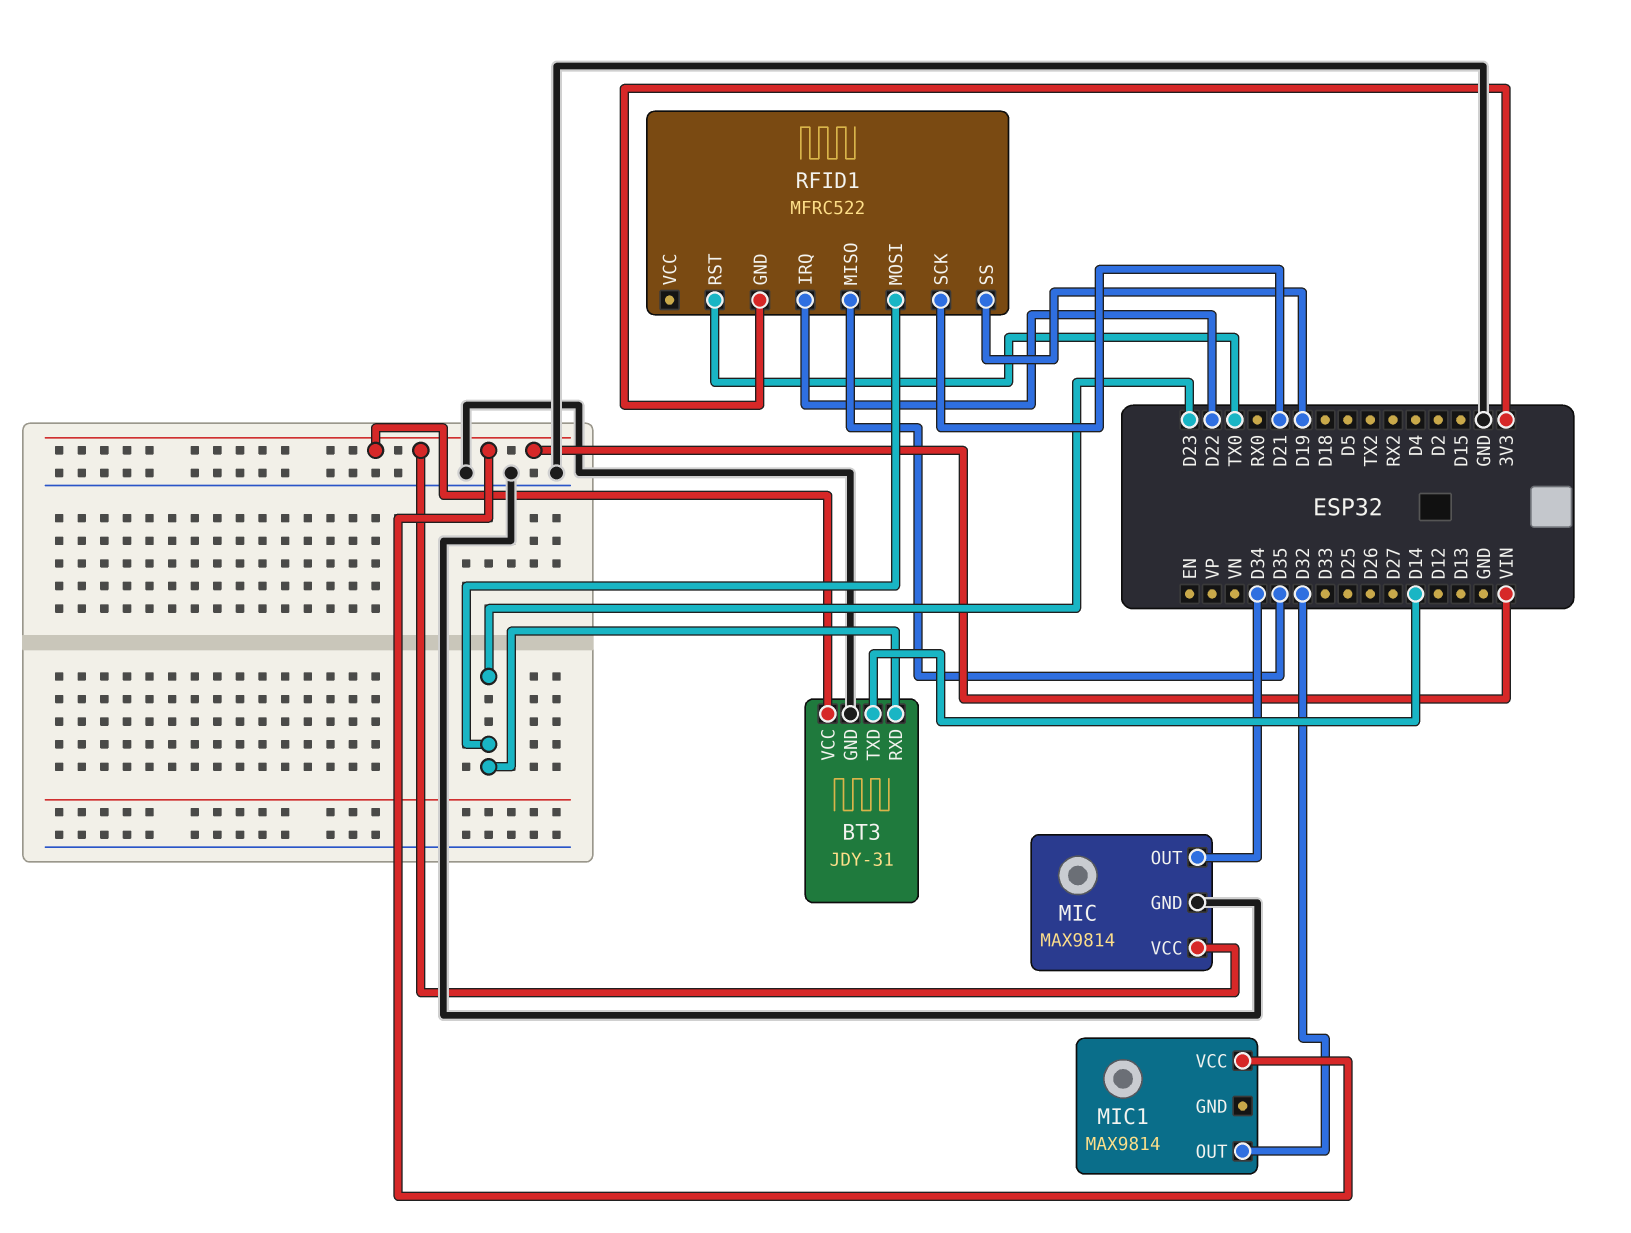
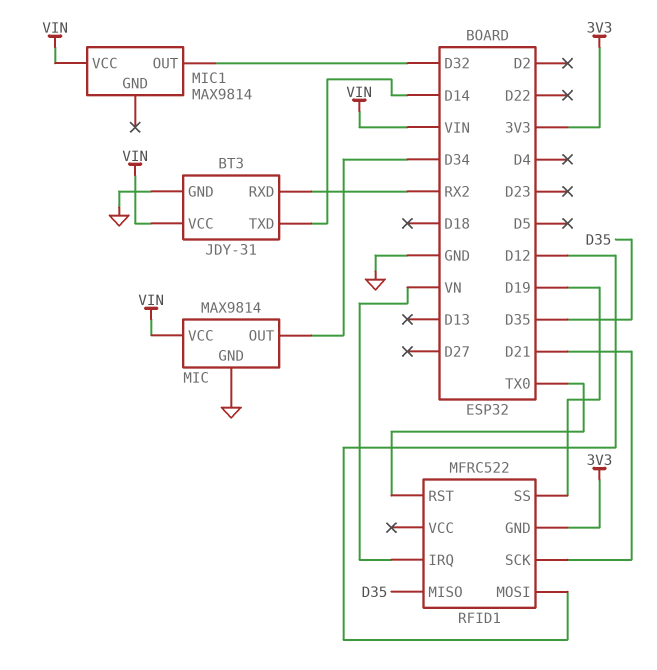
BT3 pin RXD: D23 -> RX2
RFID1 pin IRQ: D22 -> VN
RFID1 pin MOSI: D23 -> D12

